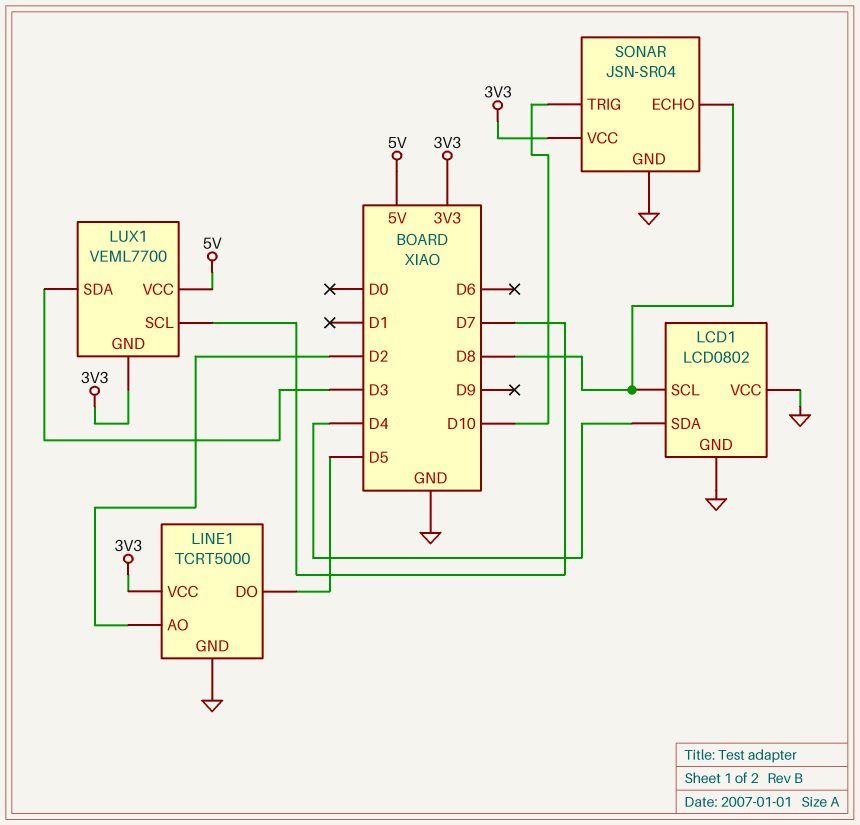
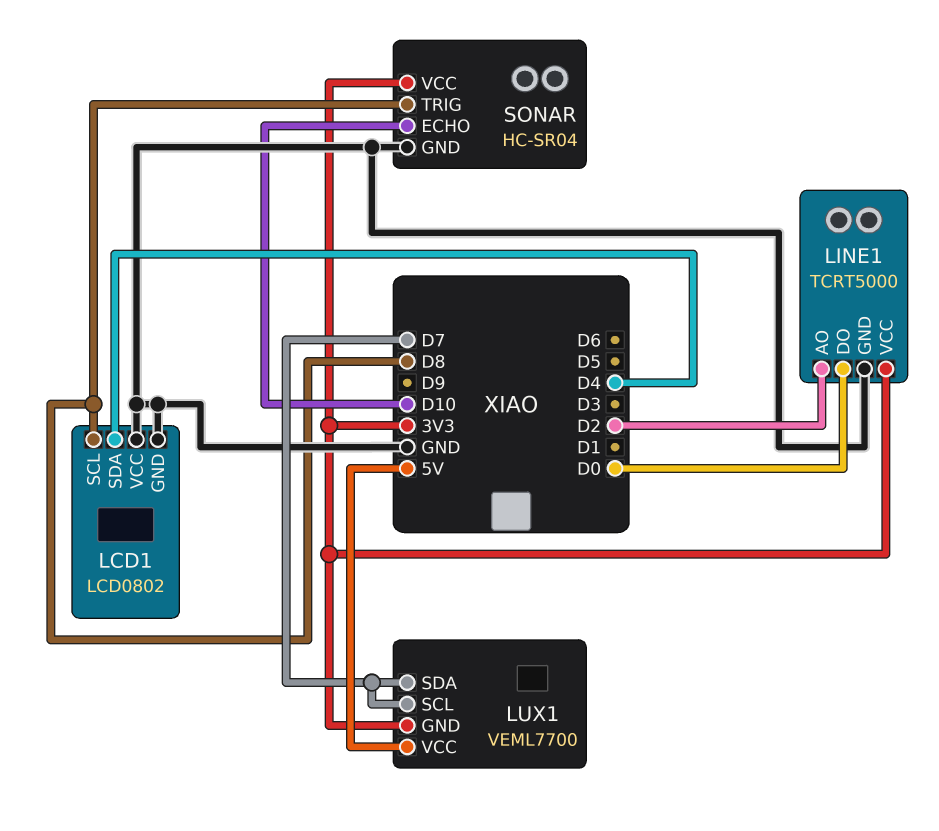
LINE1 pin DO: D5 -> D0
LUX1 pin SDA: D3 -> D7
SONAR: JSN-SR04 -> HC-SR04
SONAR pin ECHO: D8 -> D10
SONAR pin TRIG: D10 -> D8

